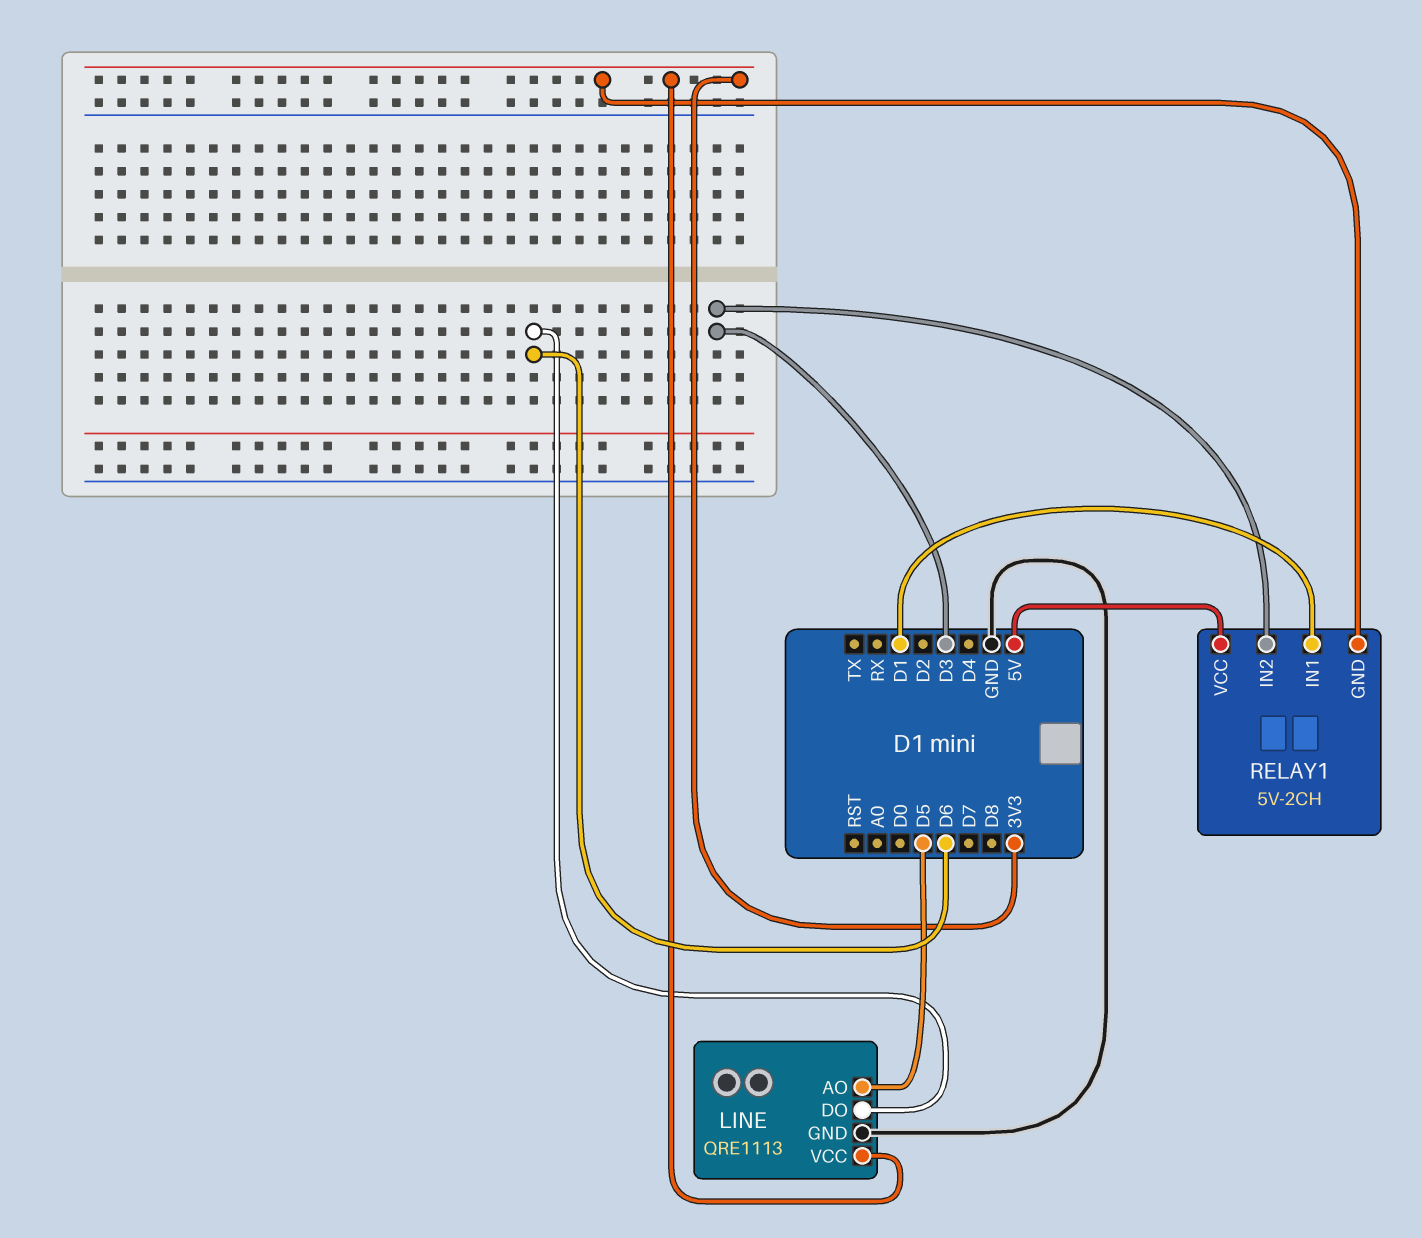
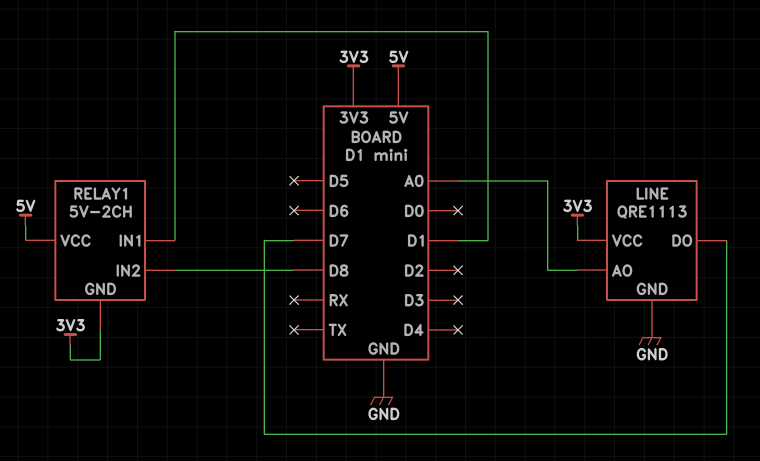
LINE pin AO: D5 -> A0
LINE pin DO: D6 -> D7
RELAY1 pin IN2: D3 -> D8

